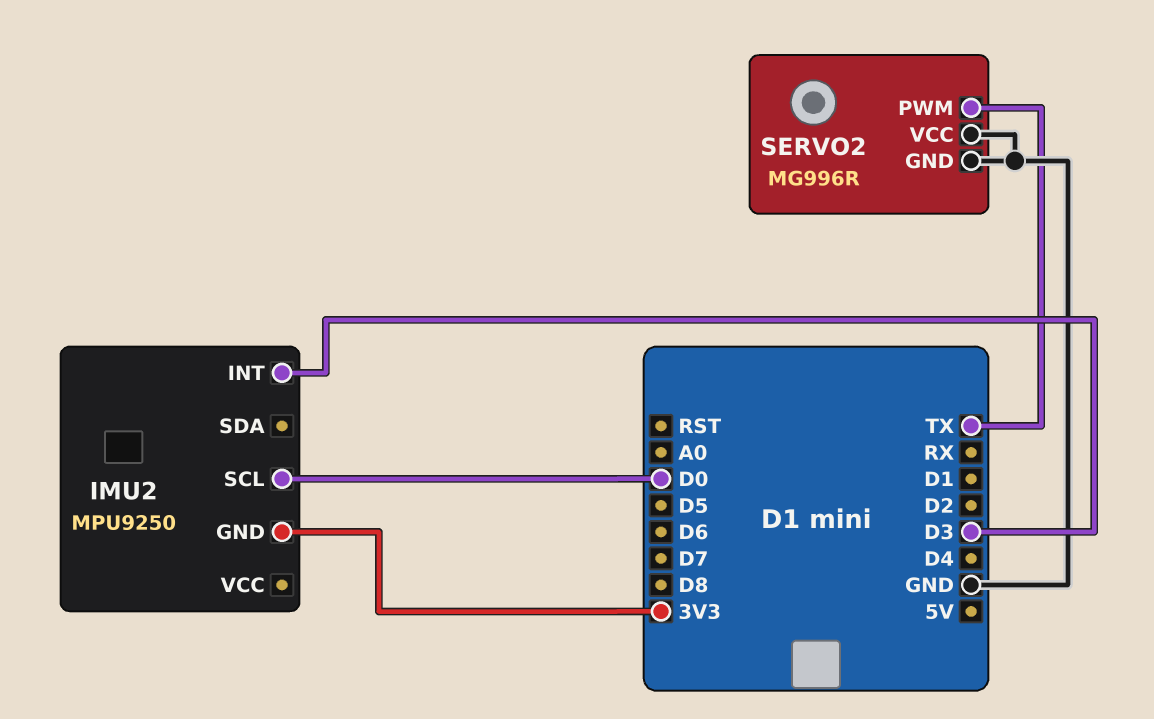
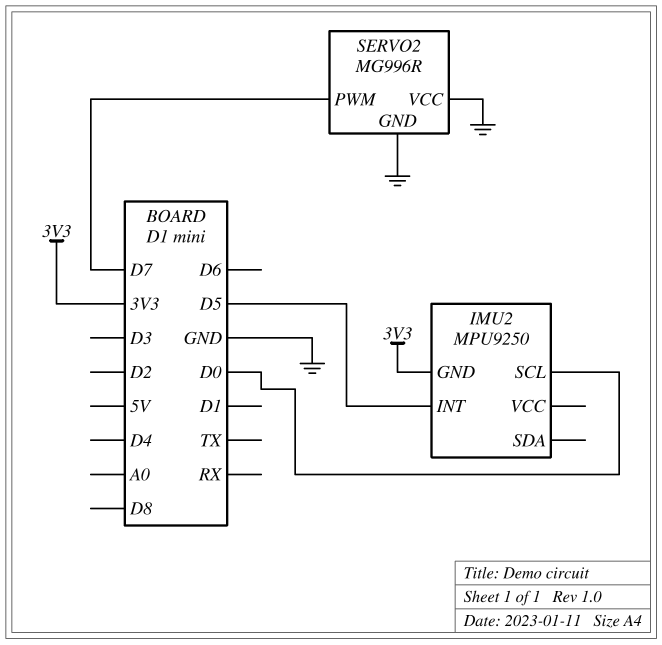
IMU2 pin INT: D3 -> D5
SERVO2 pin PWM: TX -> D7

